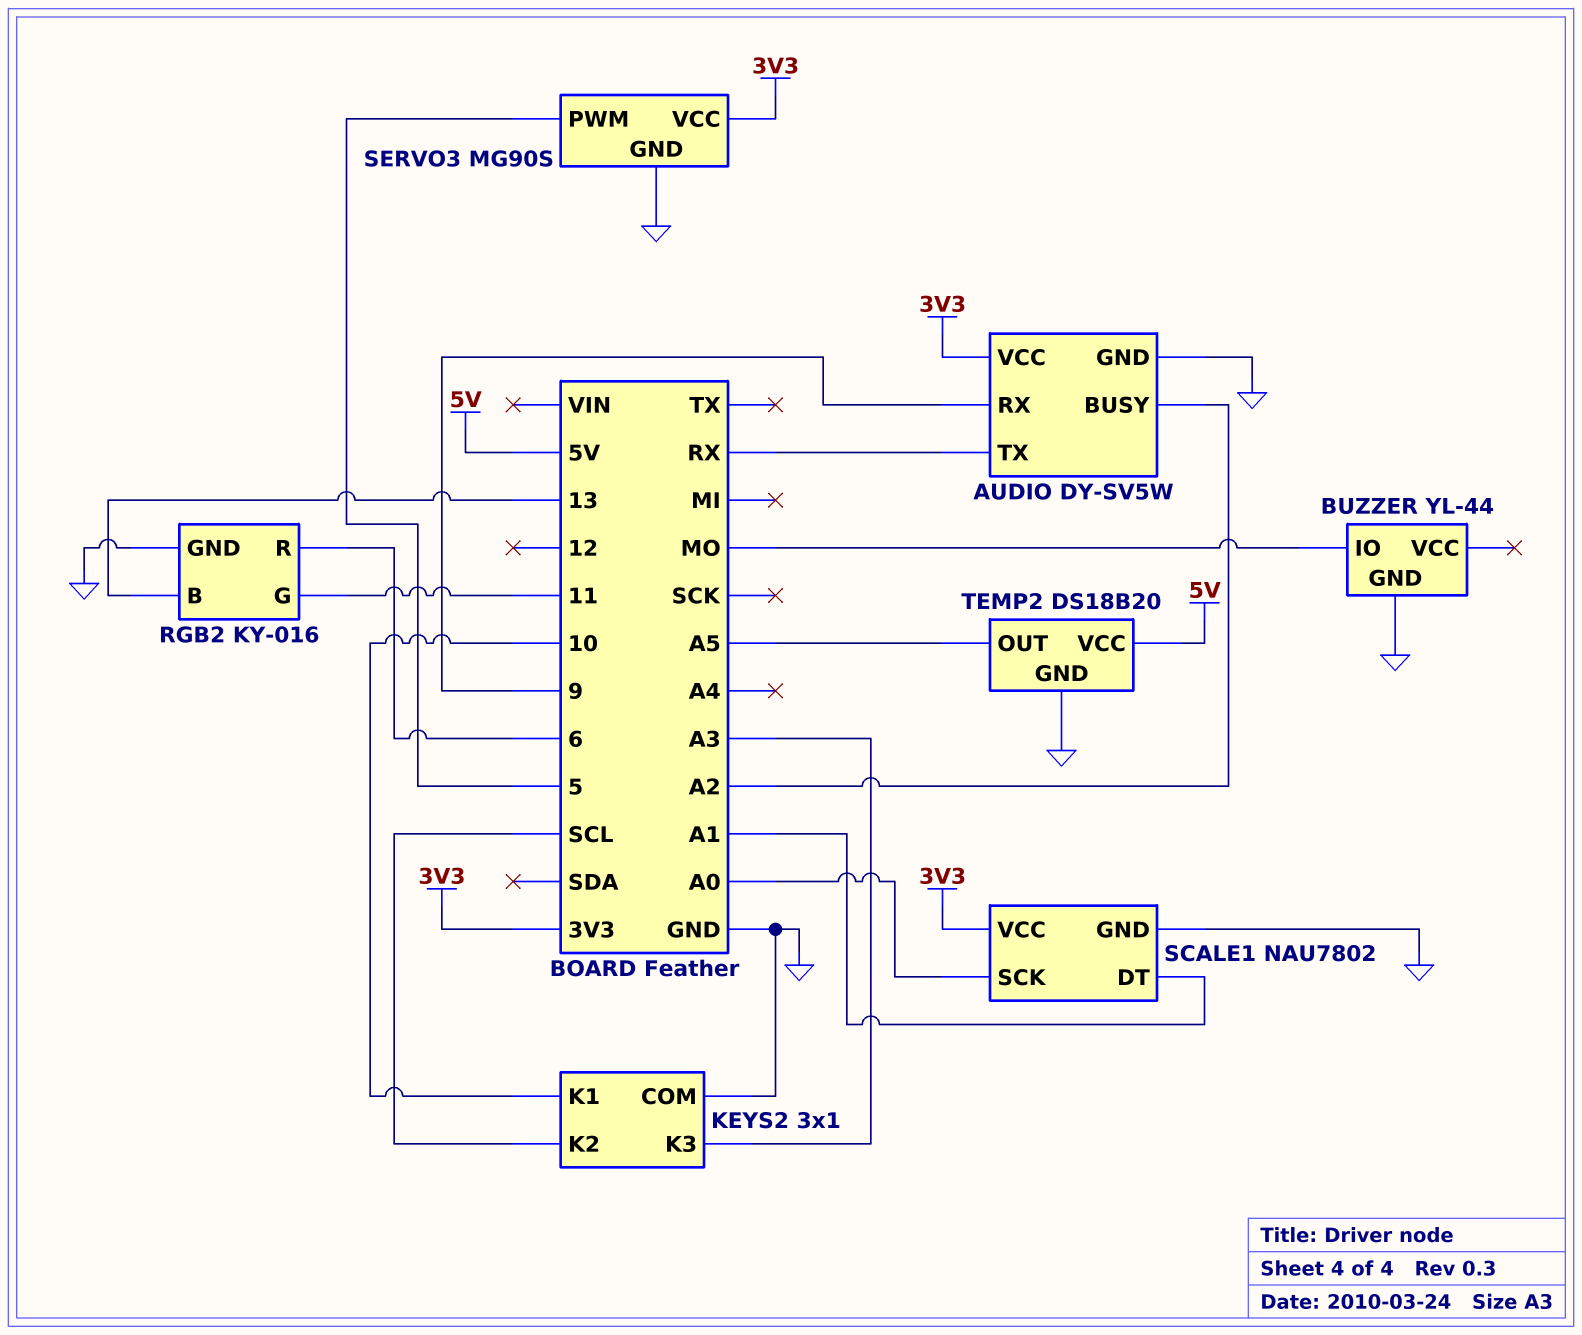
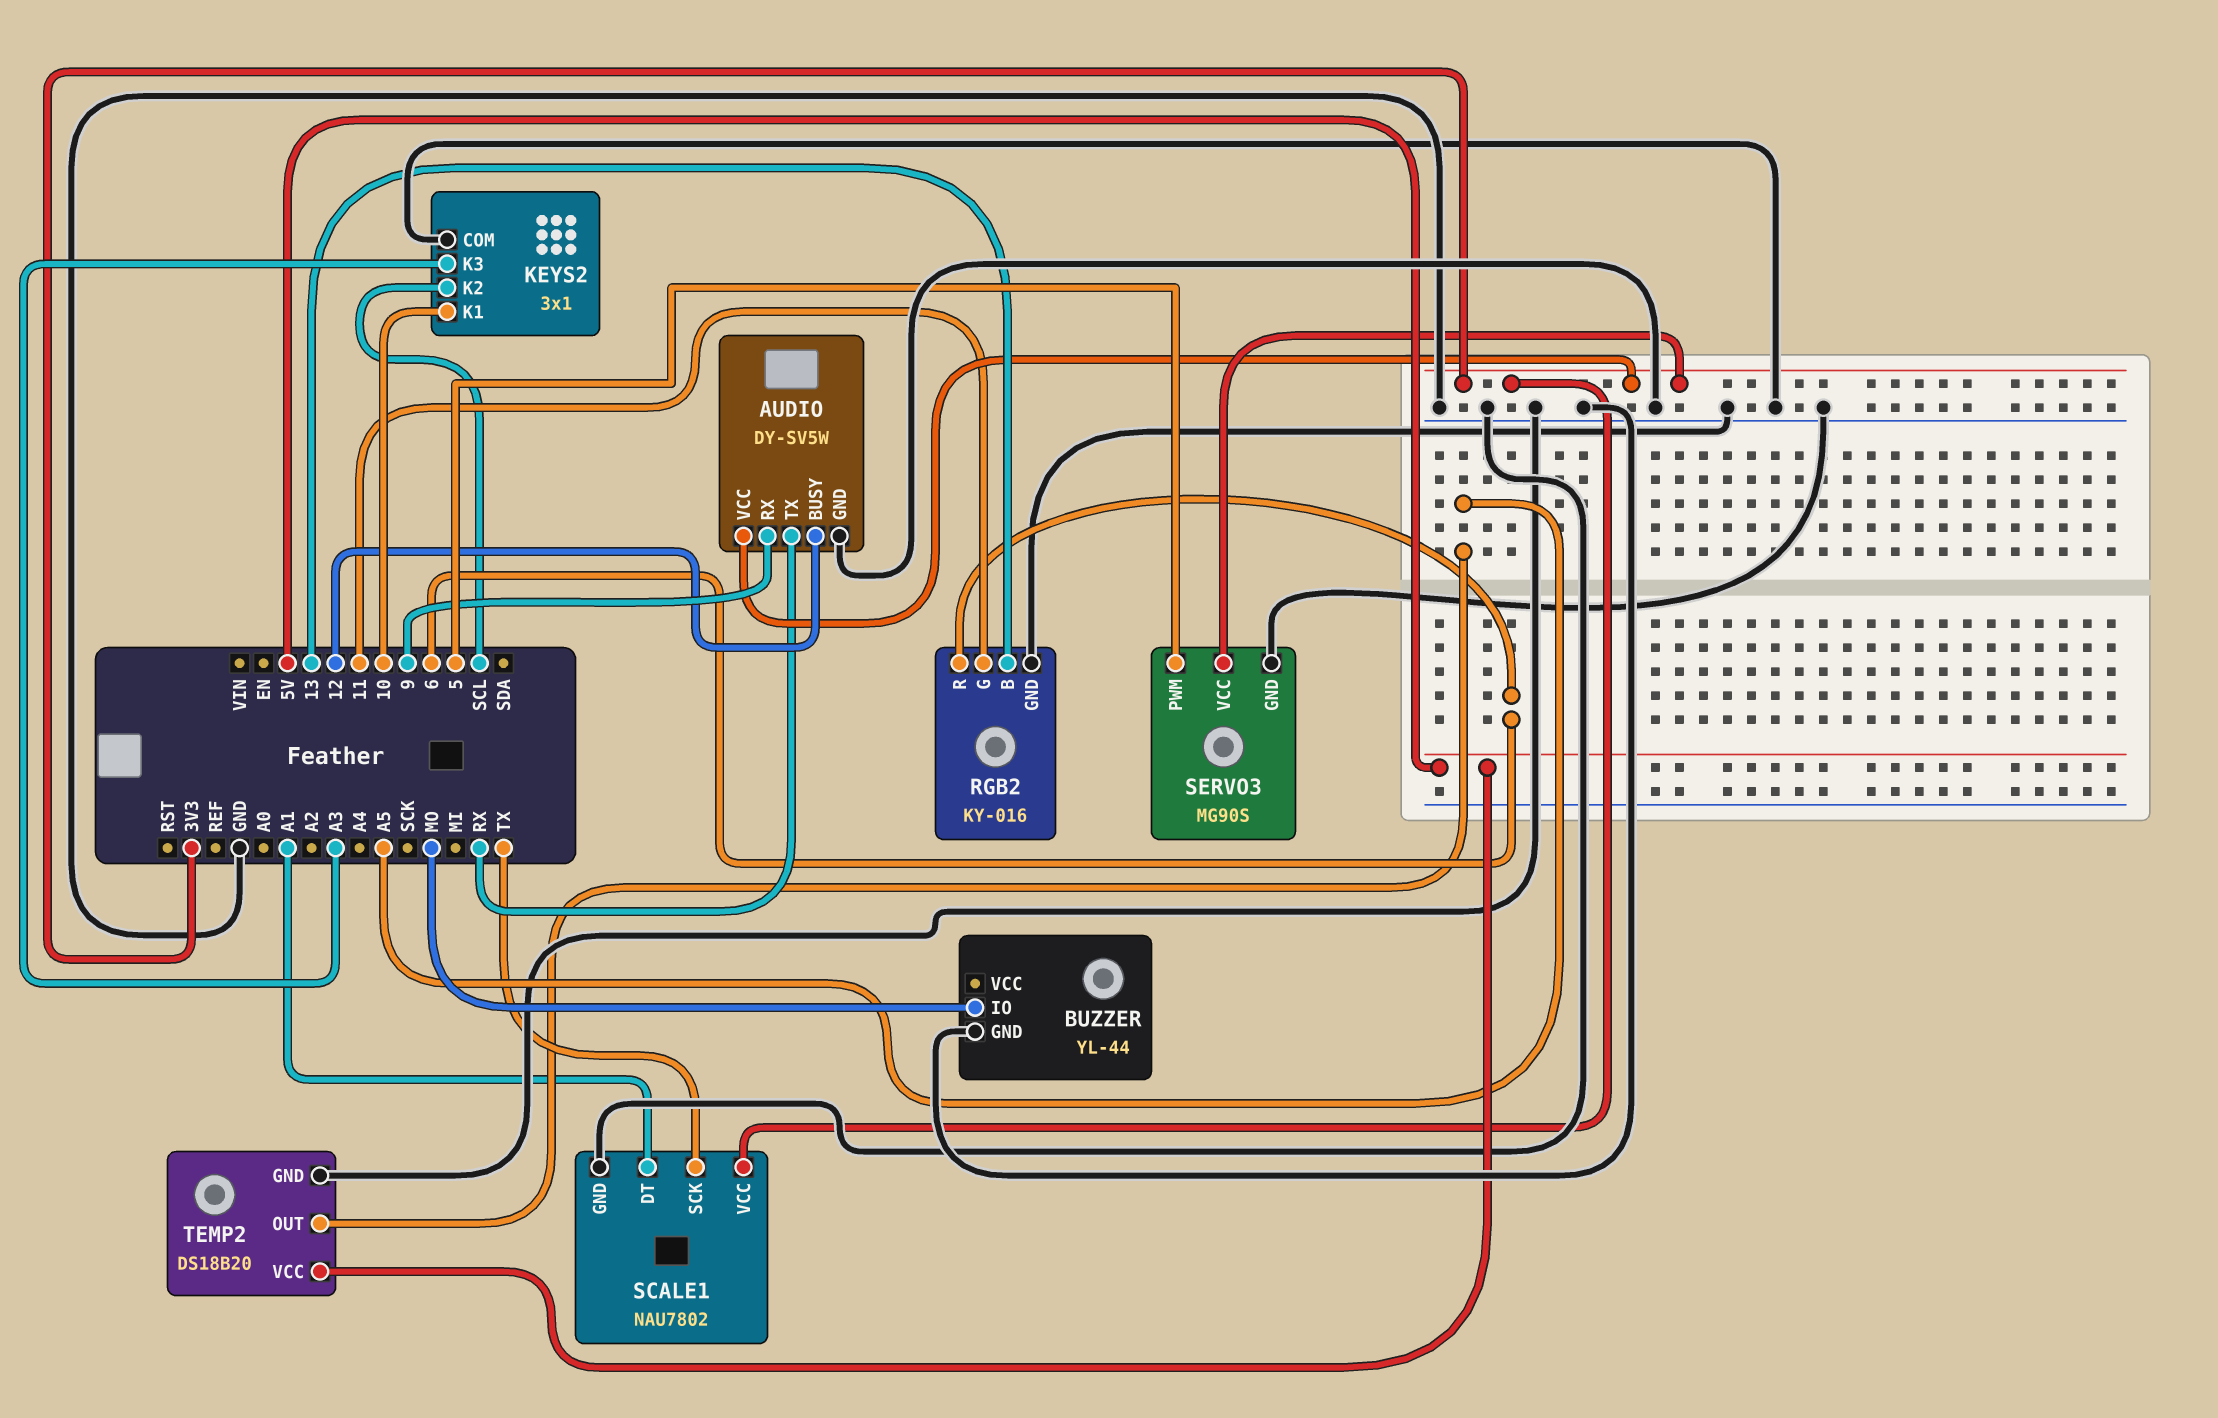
AUDIO pin BUSY: A2 -> 12
SCALE1 pin SCK: A0 -> TX

